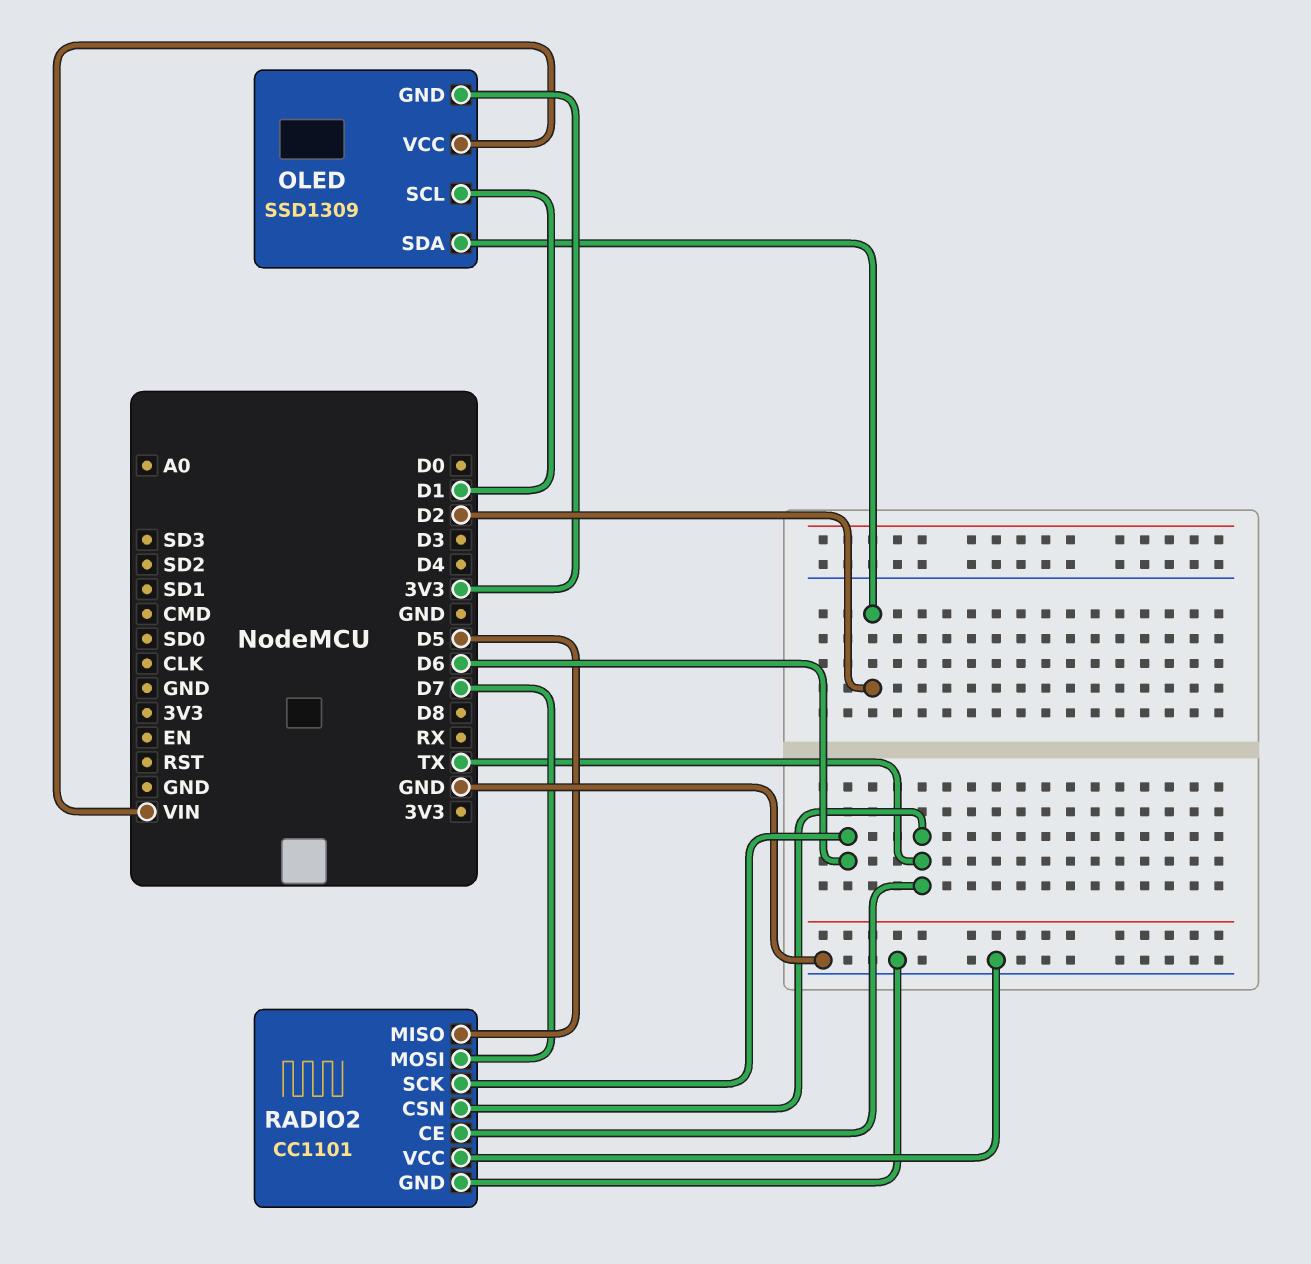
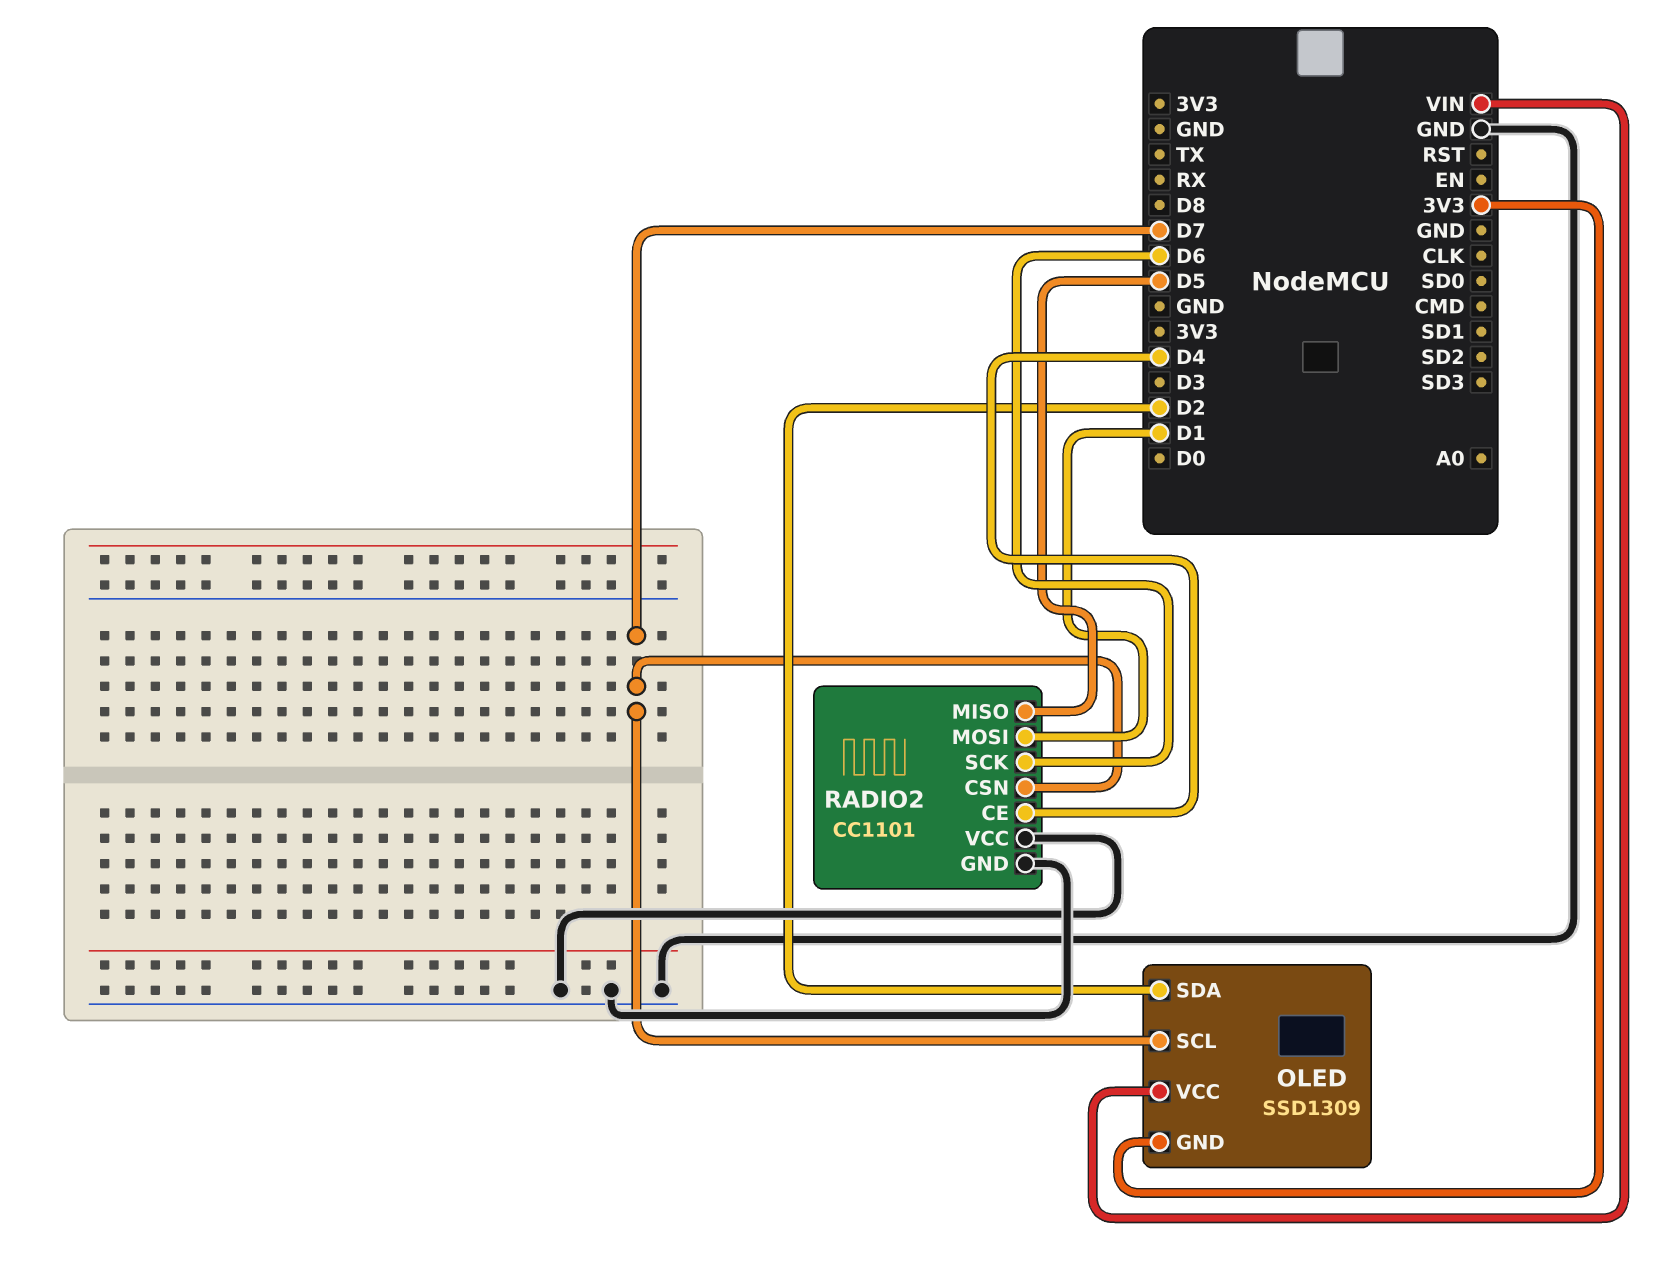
OLED pin SCL: D1 -> D7
RADIO2 pin CE: TX -> D4
RADIO2 pin CSN: TX -> D7
RADIO2 pin MOSI: D7 -> D1

